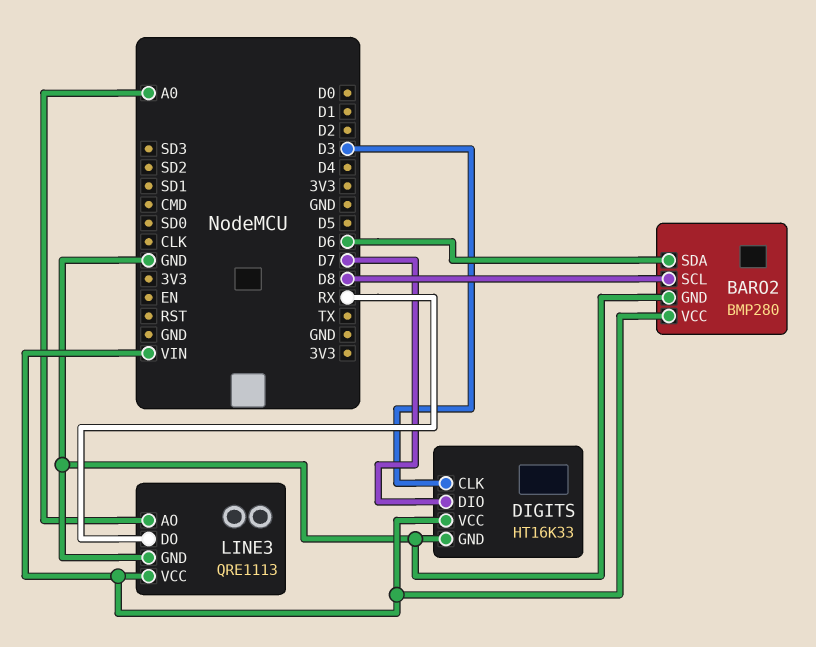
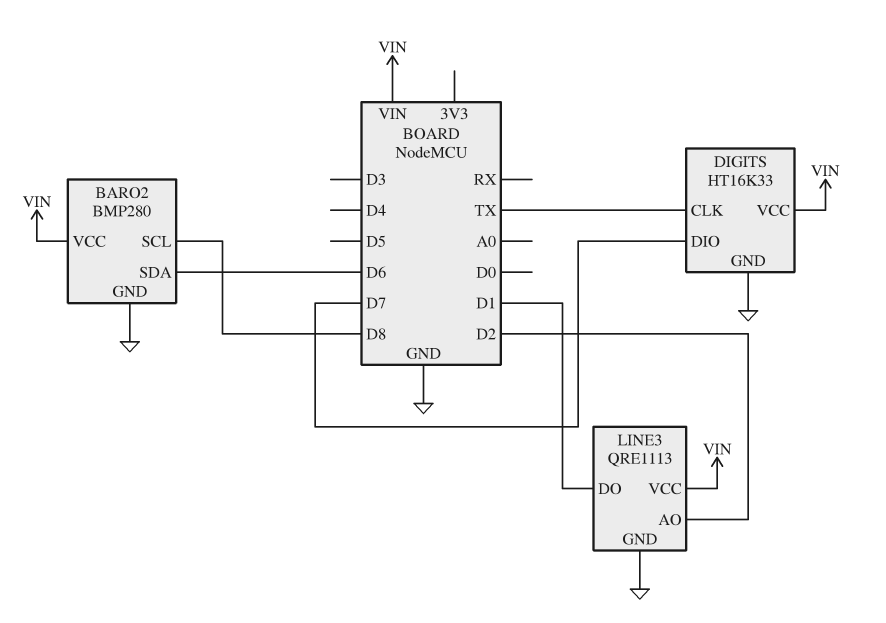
DIGITS pin CLK: D3 -> TX
LINE3 pin AO: A0 -> D2
LINE3 pin DO: RX -> D1

